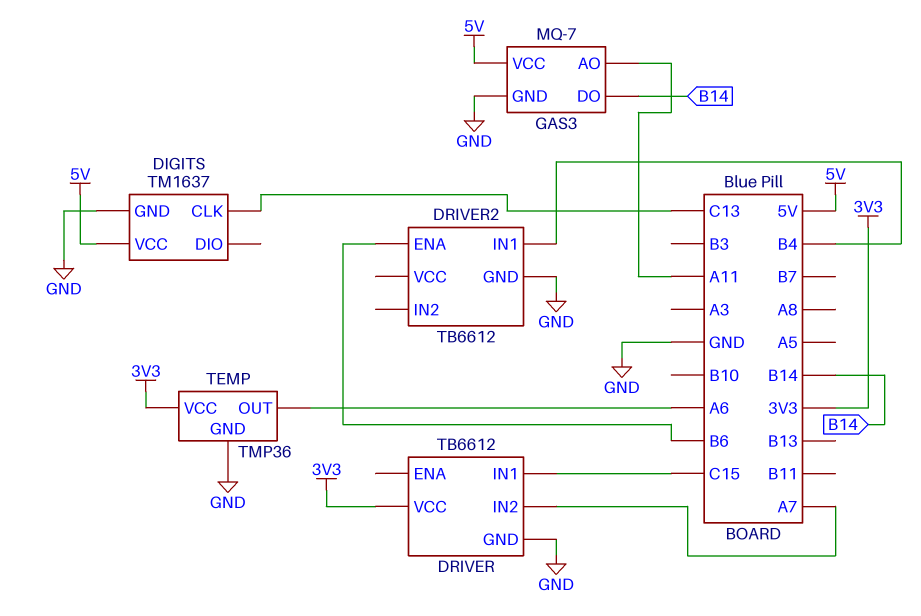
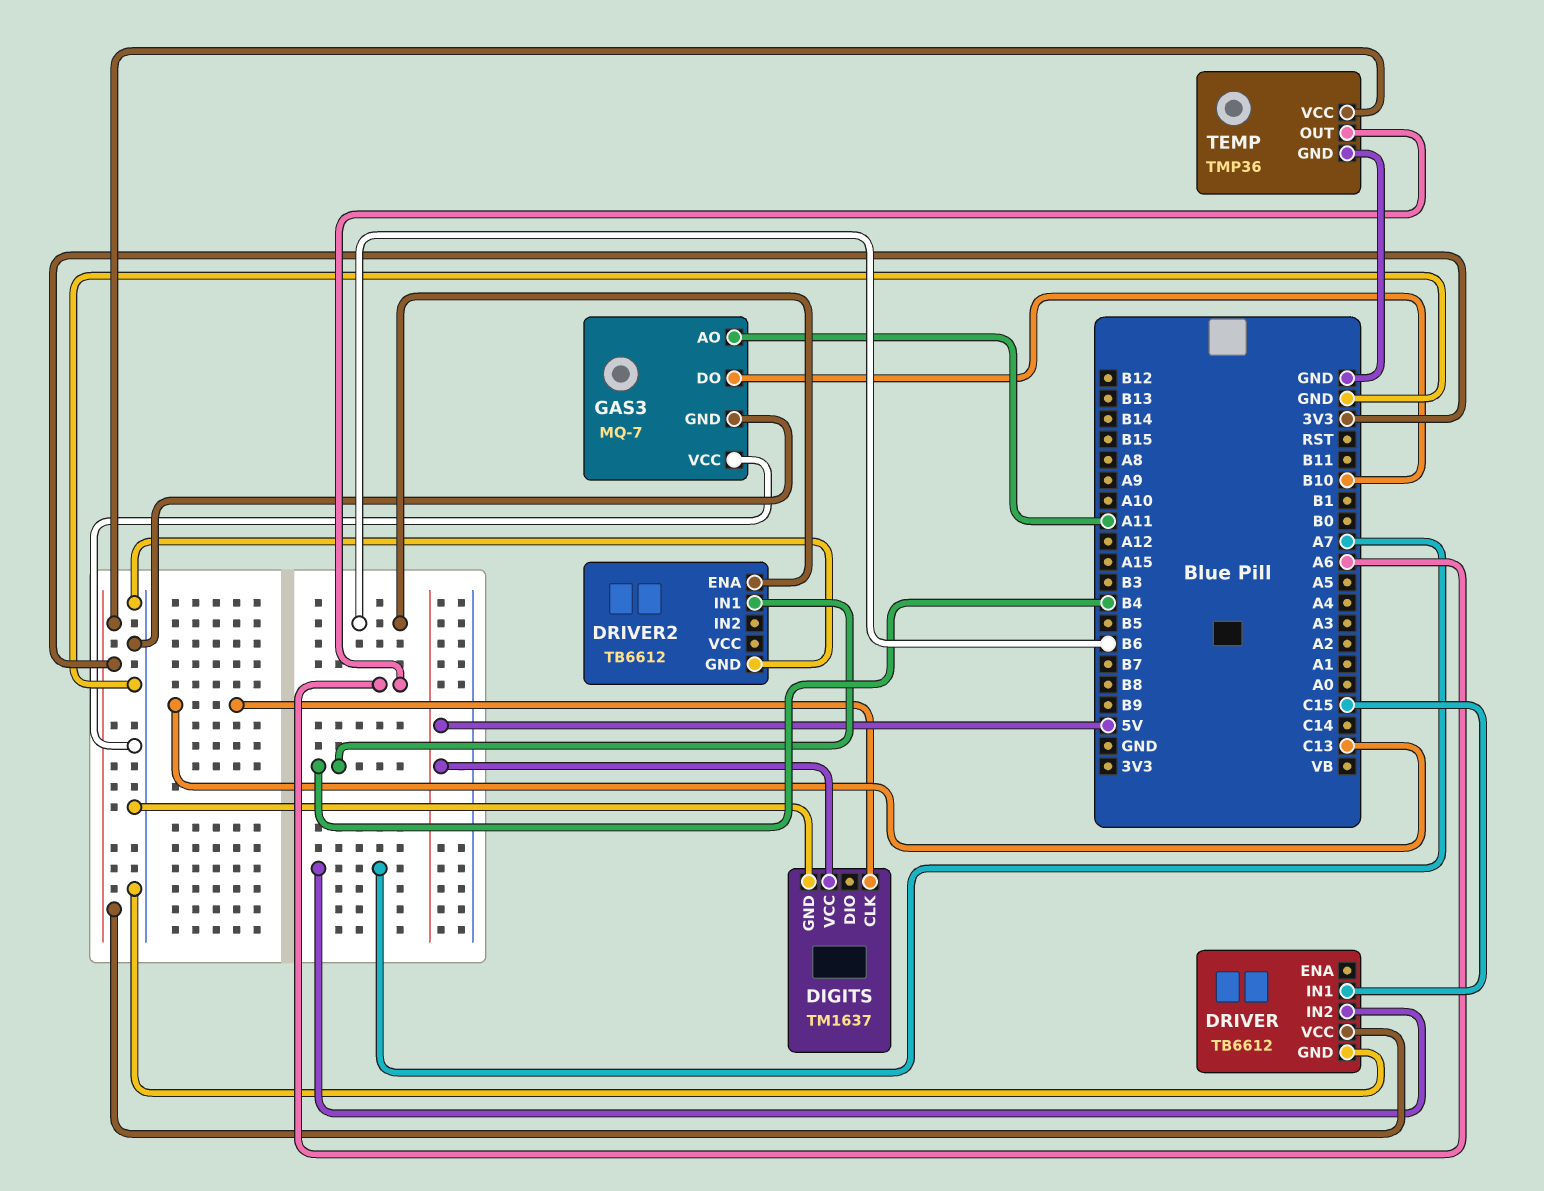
GAS3 pin DO: B14 -> B10
GAS3 pin VCC: 5V -> GND

